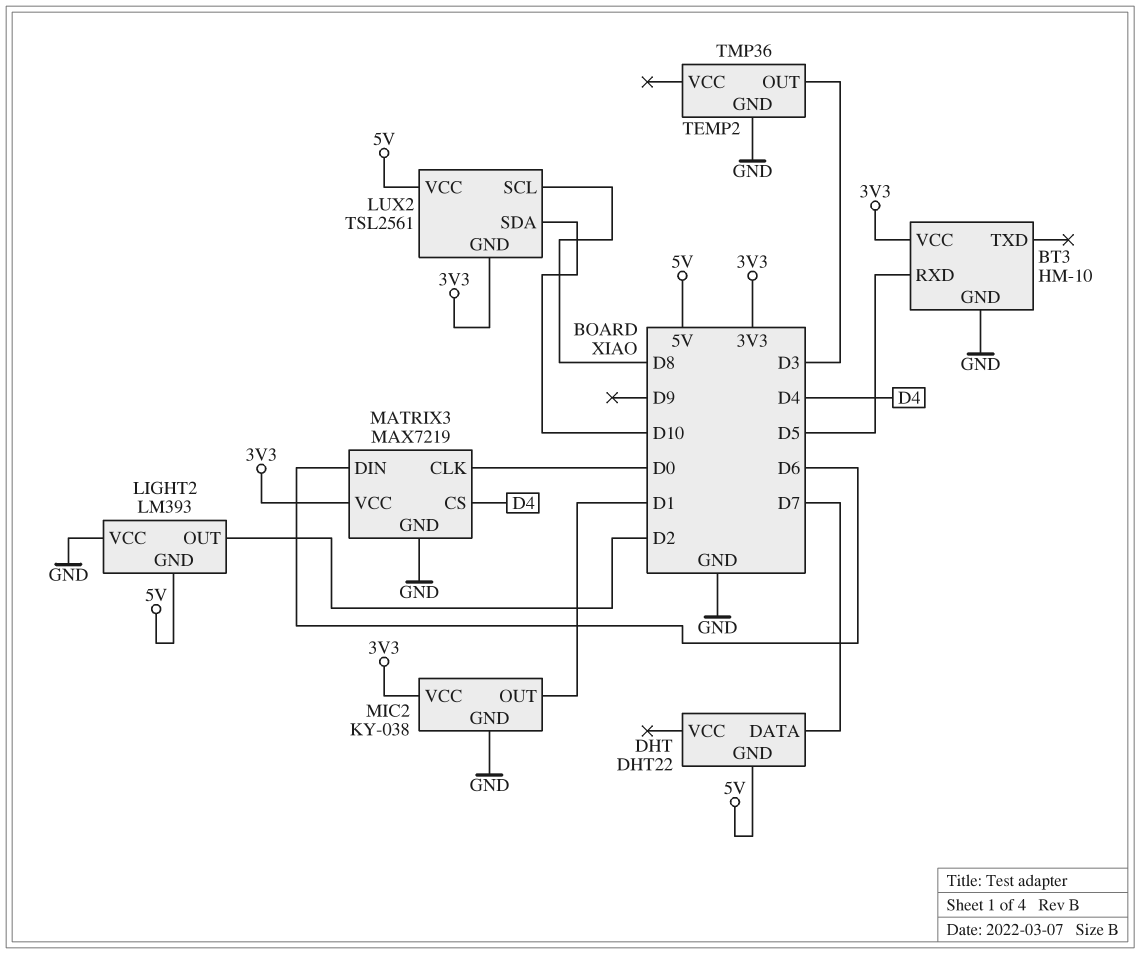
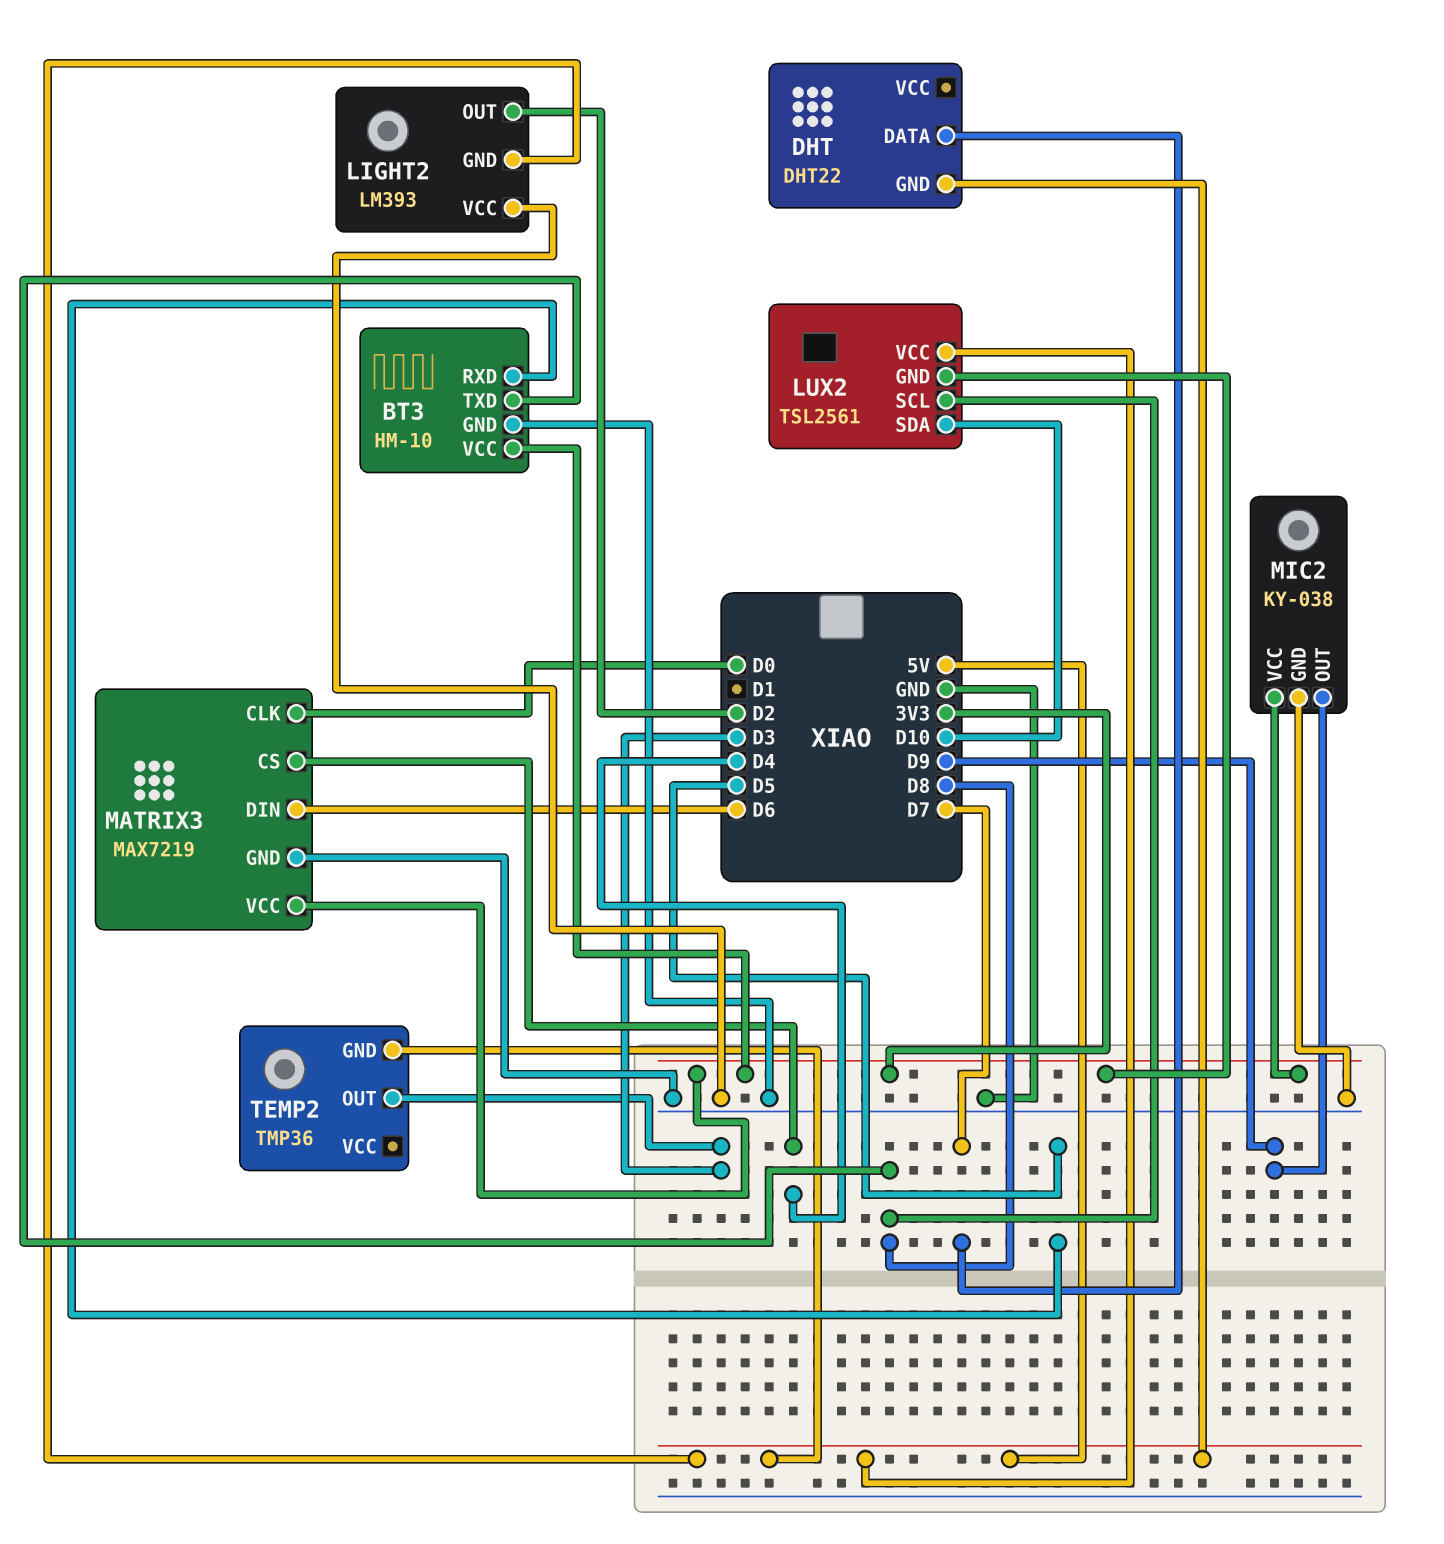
BT3 pin TXD: none -> D8
MIC2 pin OUT: D1 -> D9
TEMP2 pin GND: GND -> 5V

